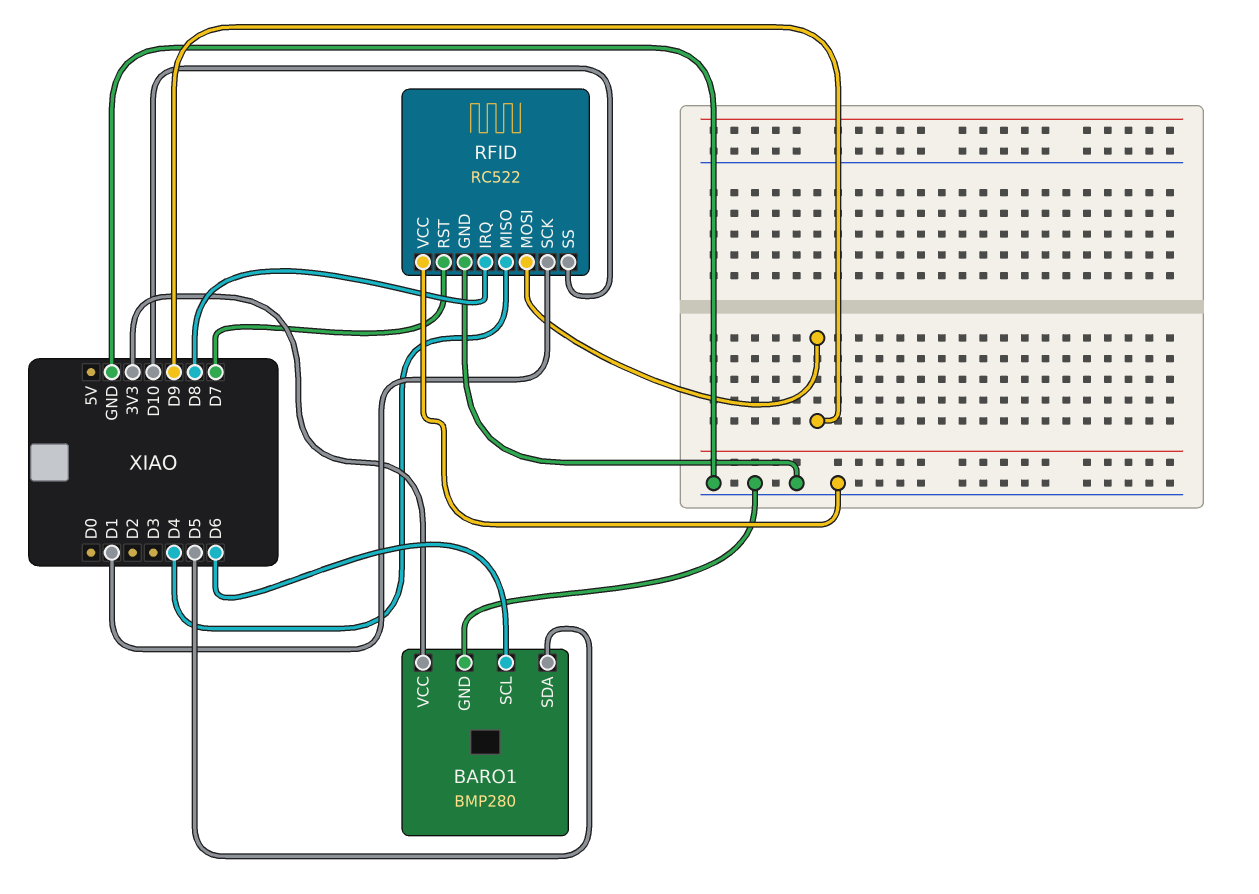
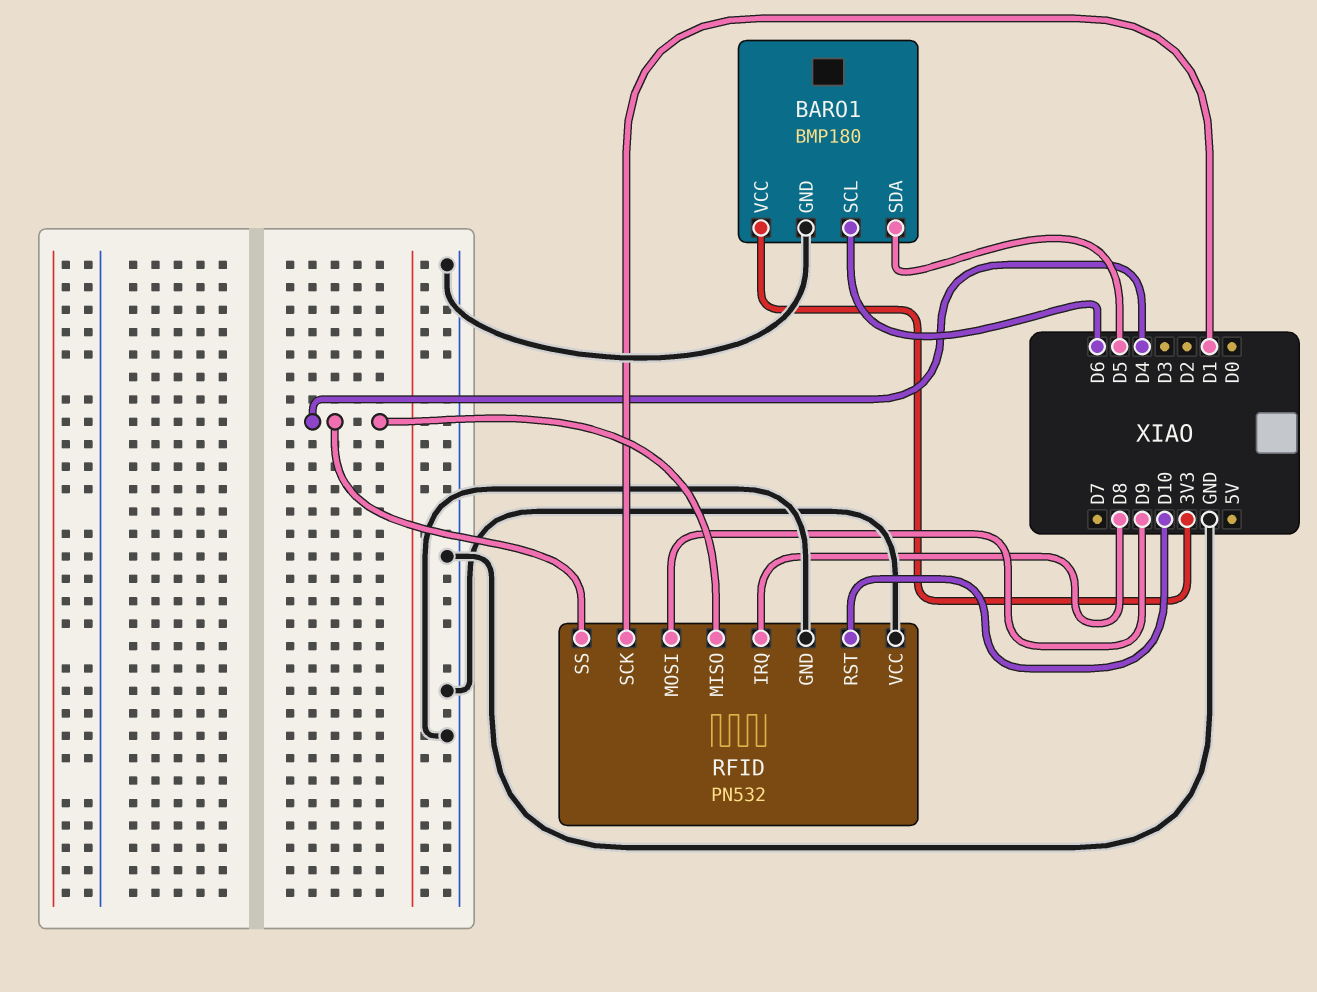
BARO1: BMP280 -> BMP180
RFID: RC522 -> PN532
RFID pin RST: D7 -> D10
RFID pin SS: D10 -> D4

